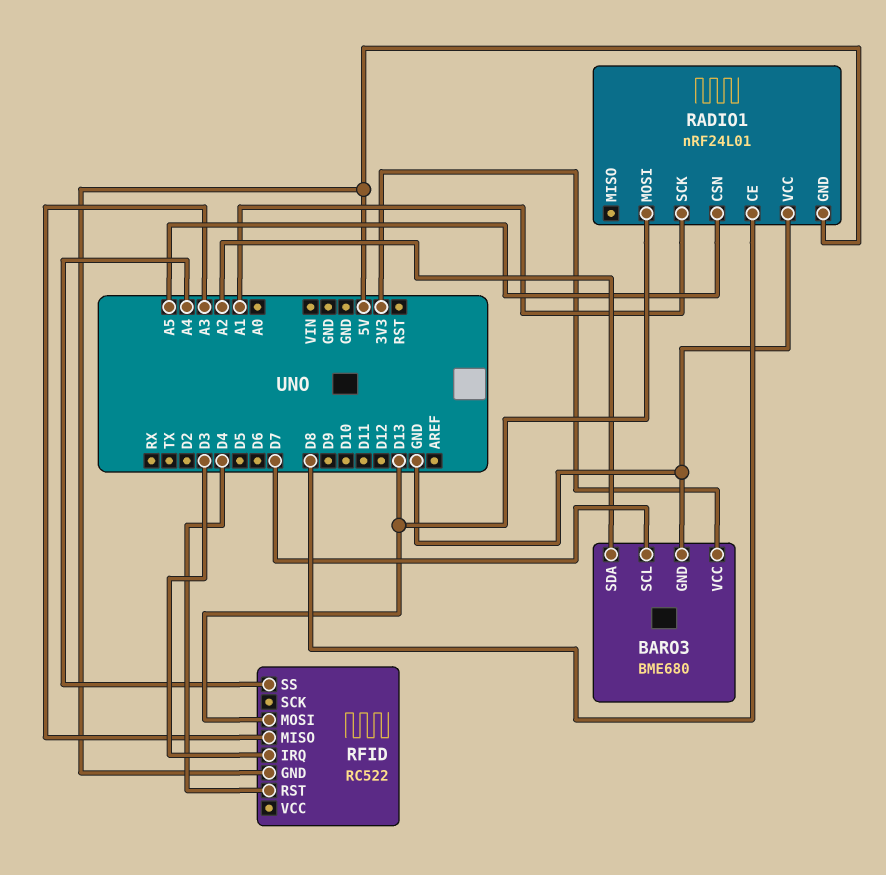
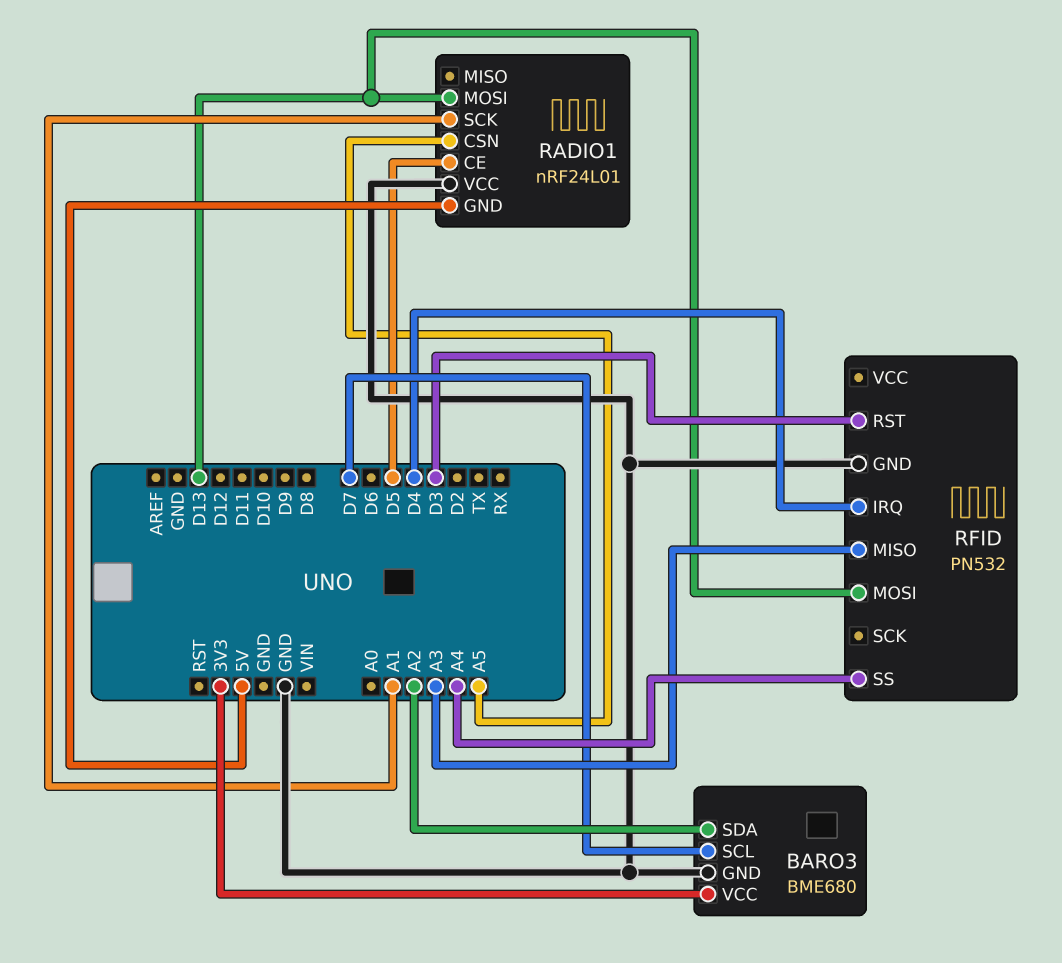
RADIO1 pin CE: D8 -> D5
RFID: RC522 -> PN532
RFID pin GND: 5V -> GND
RFID pin IRQ: D3 -> D4
RFID pin RST: D4 -> D3

